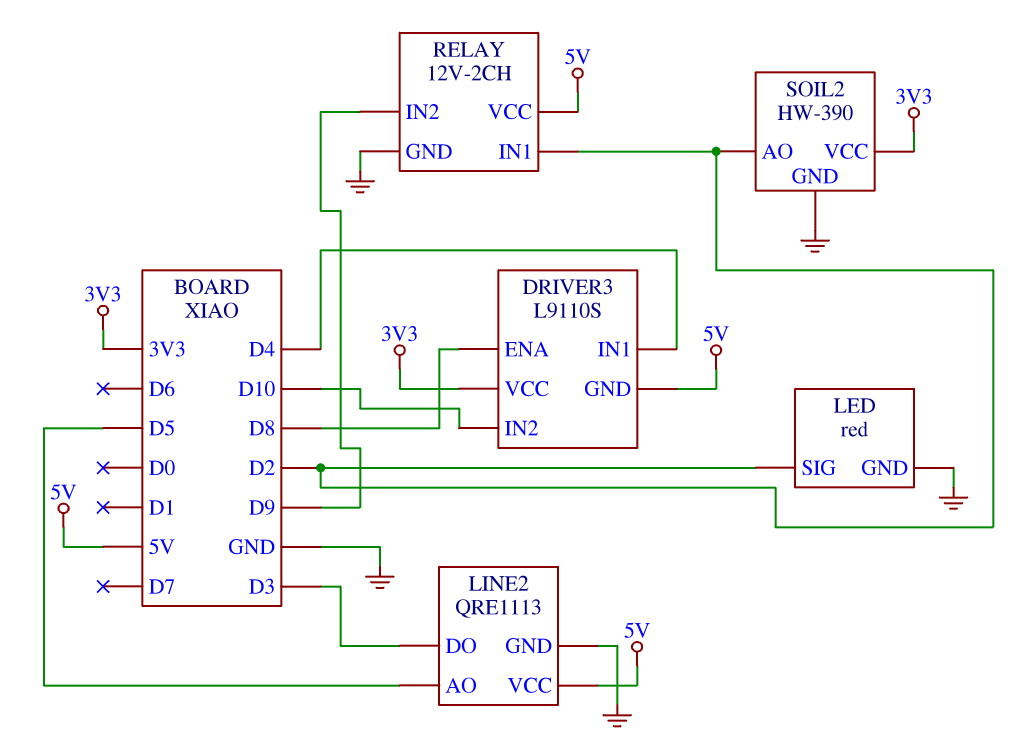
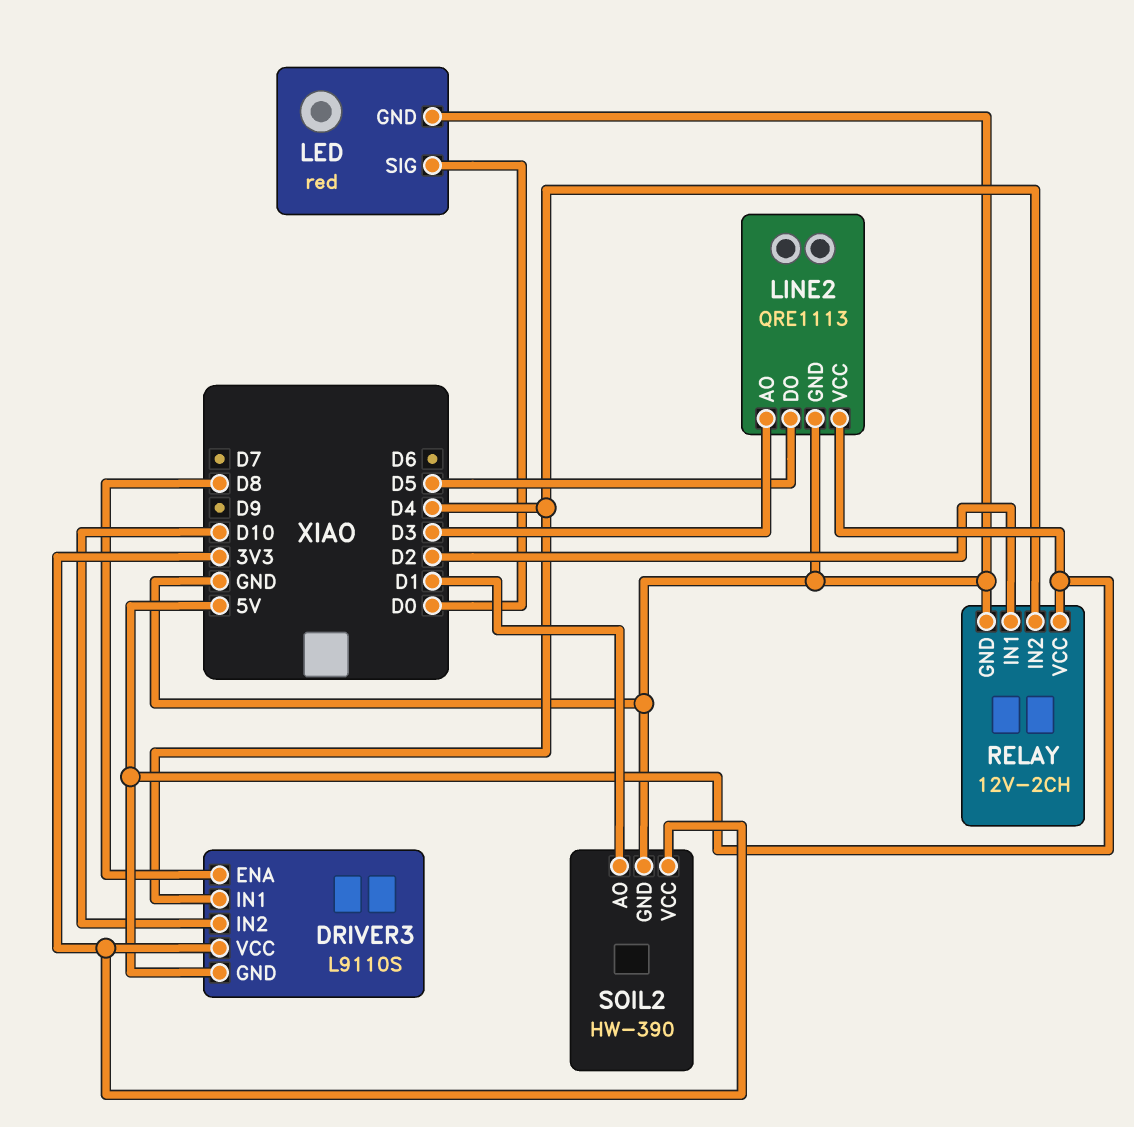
LED pin SIG: D2 -> D0
LINE2 pin AO: D5 -> D3
LINE2 pin DO: D3 -> D5
RELAY pin IN2: D9 -> D4
SOIL2 pin AO: D2 -> D1

